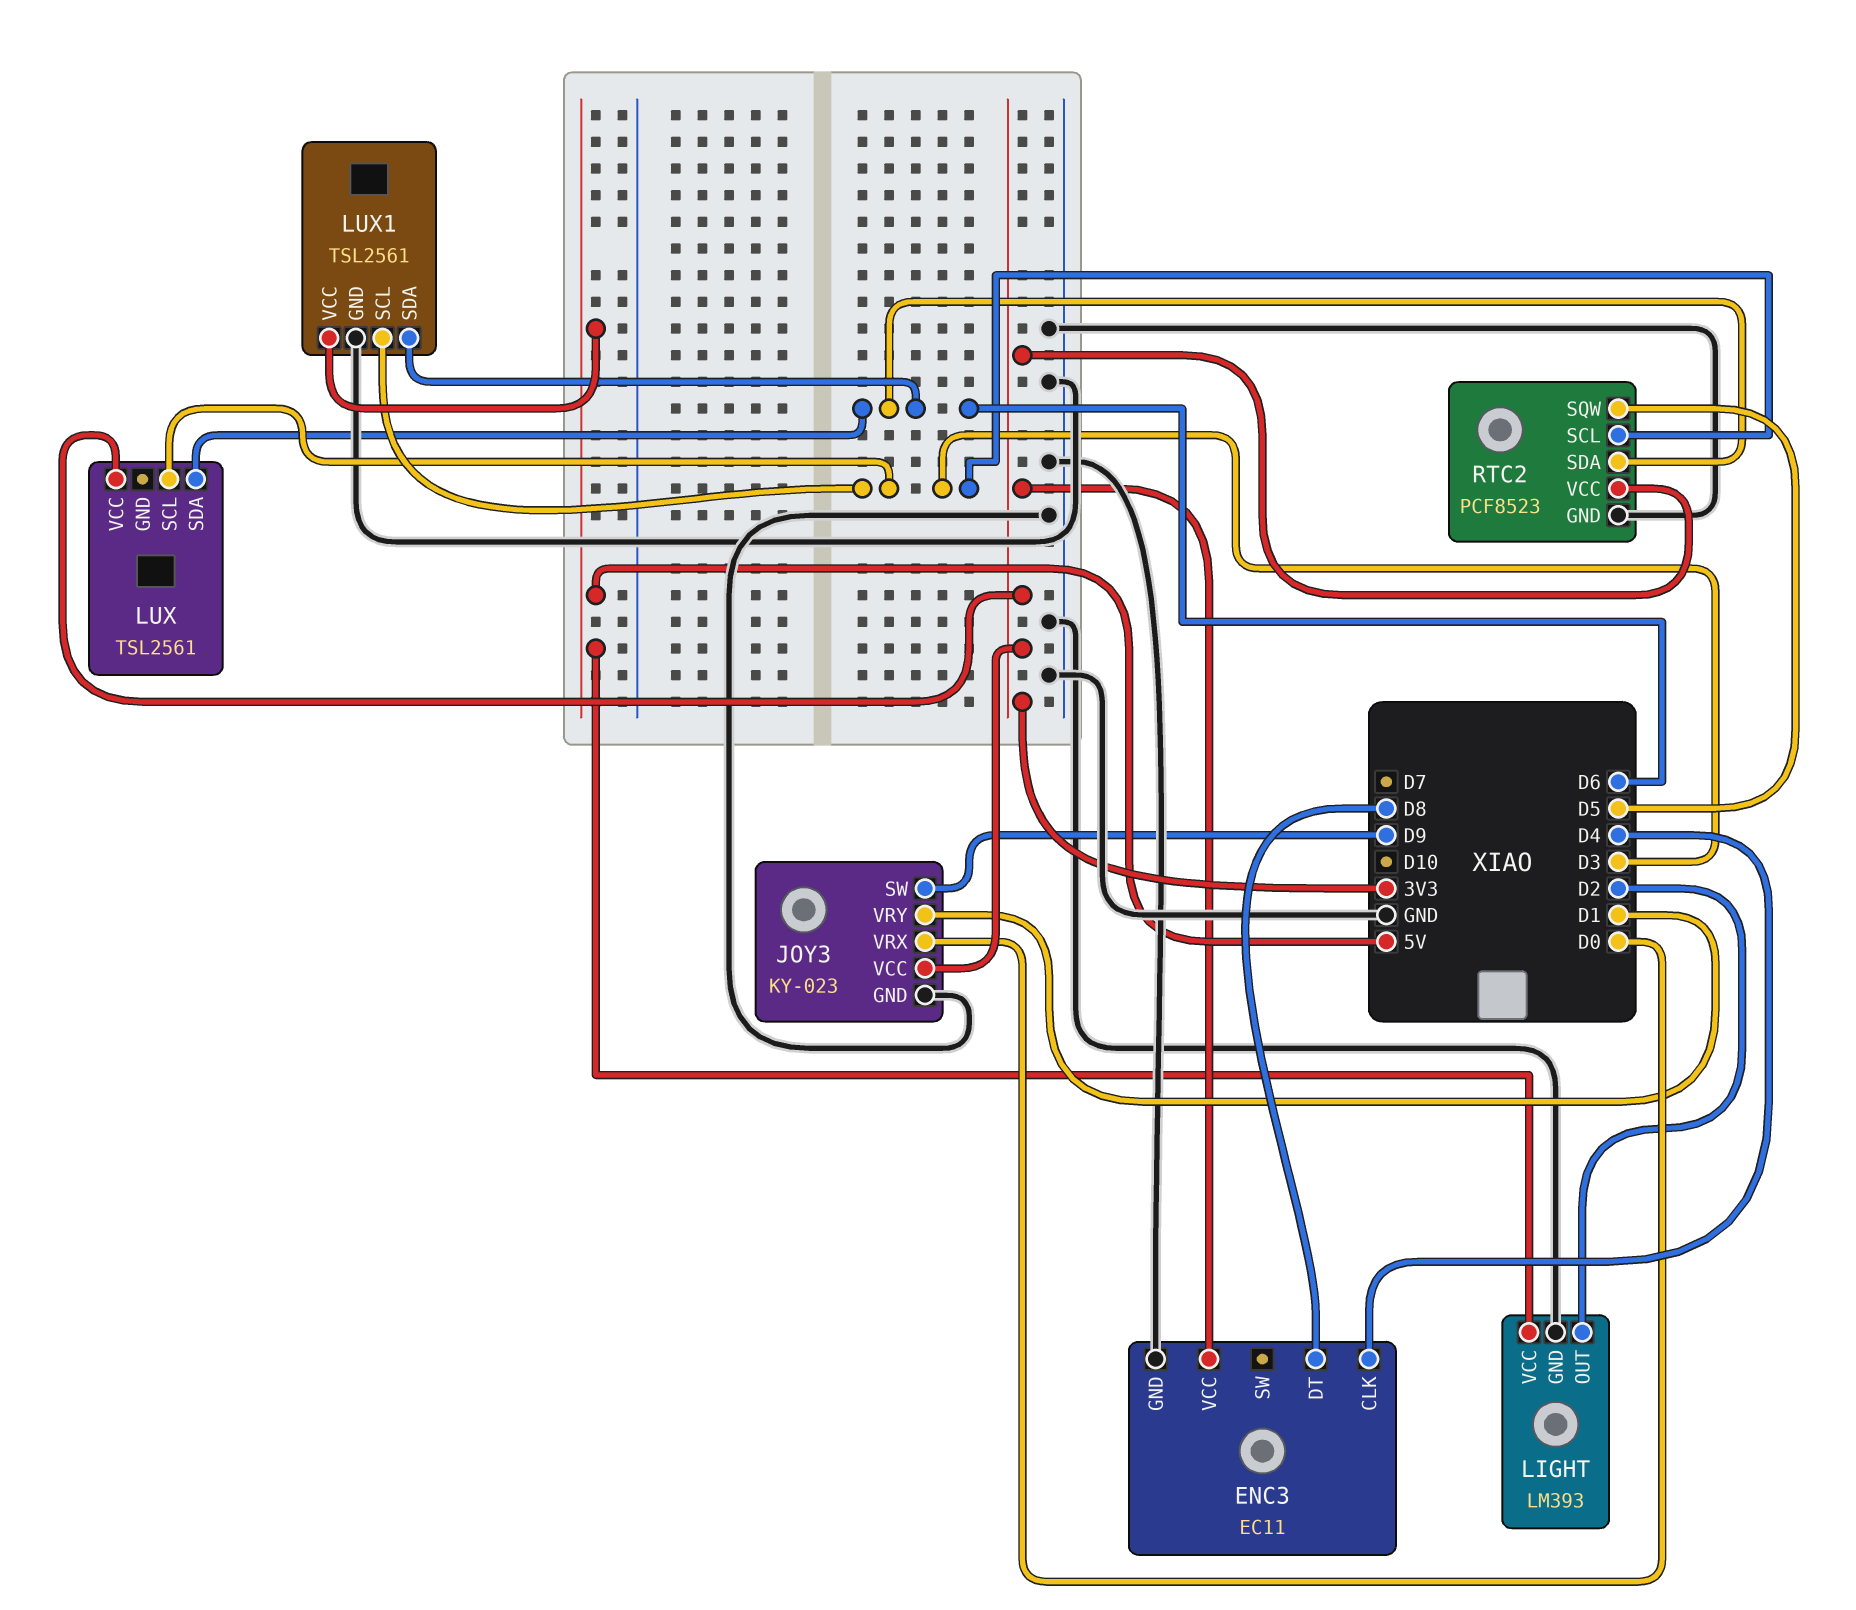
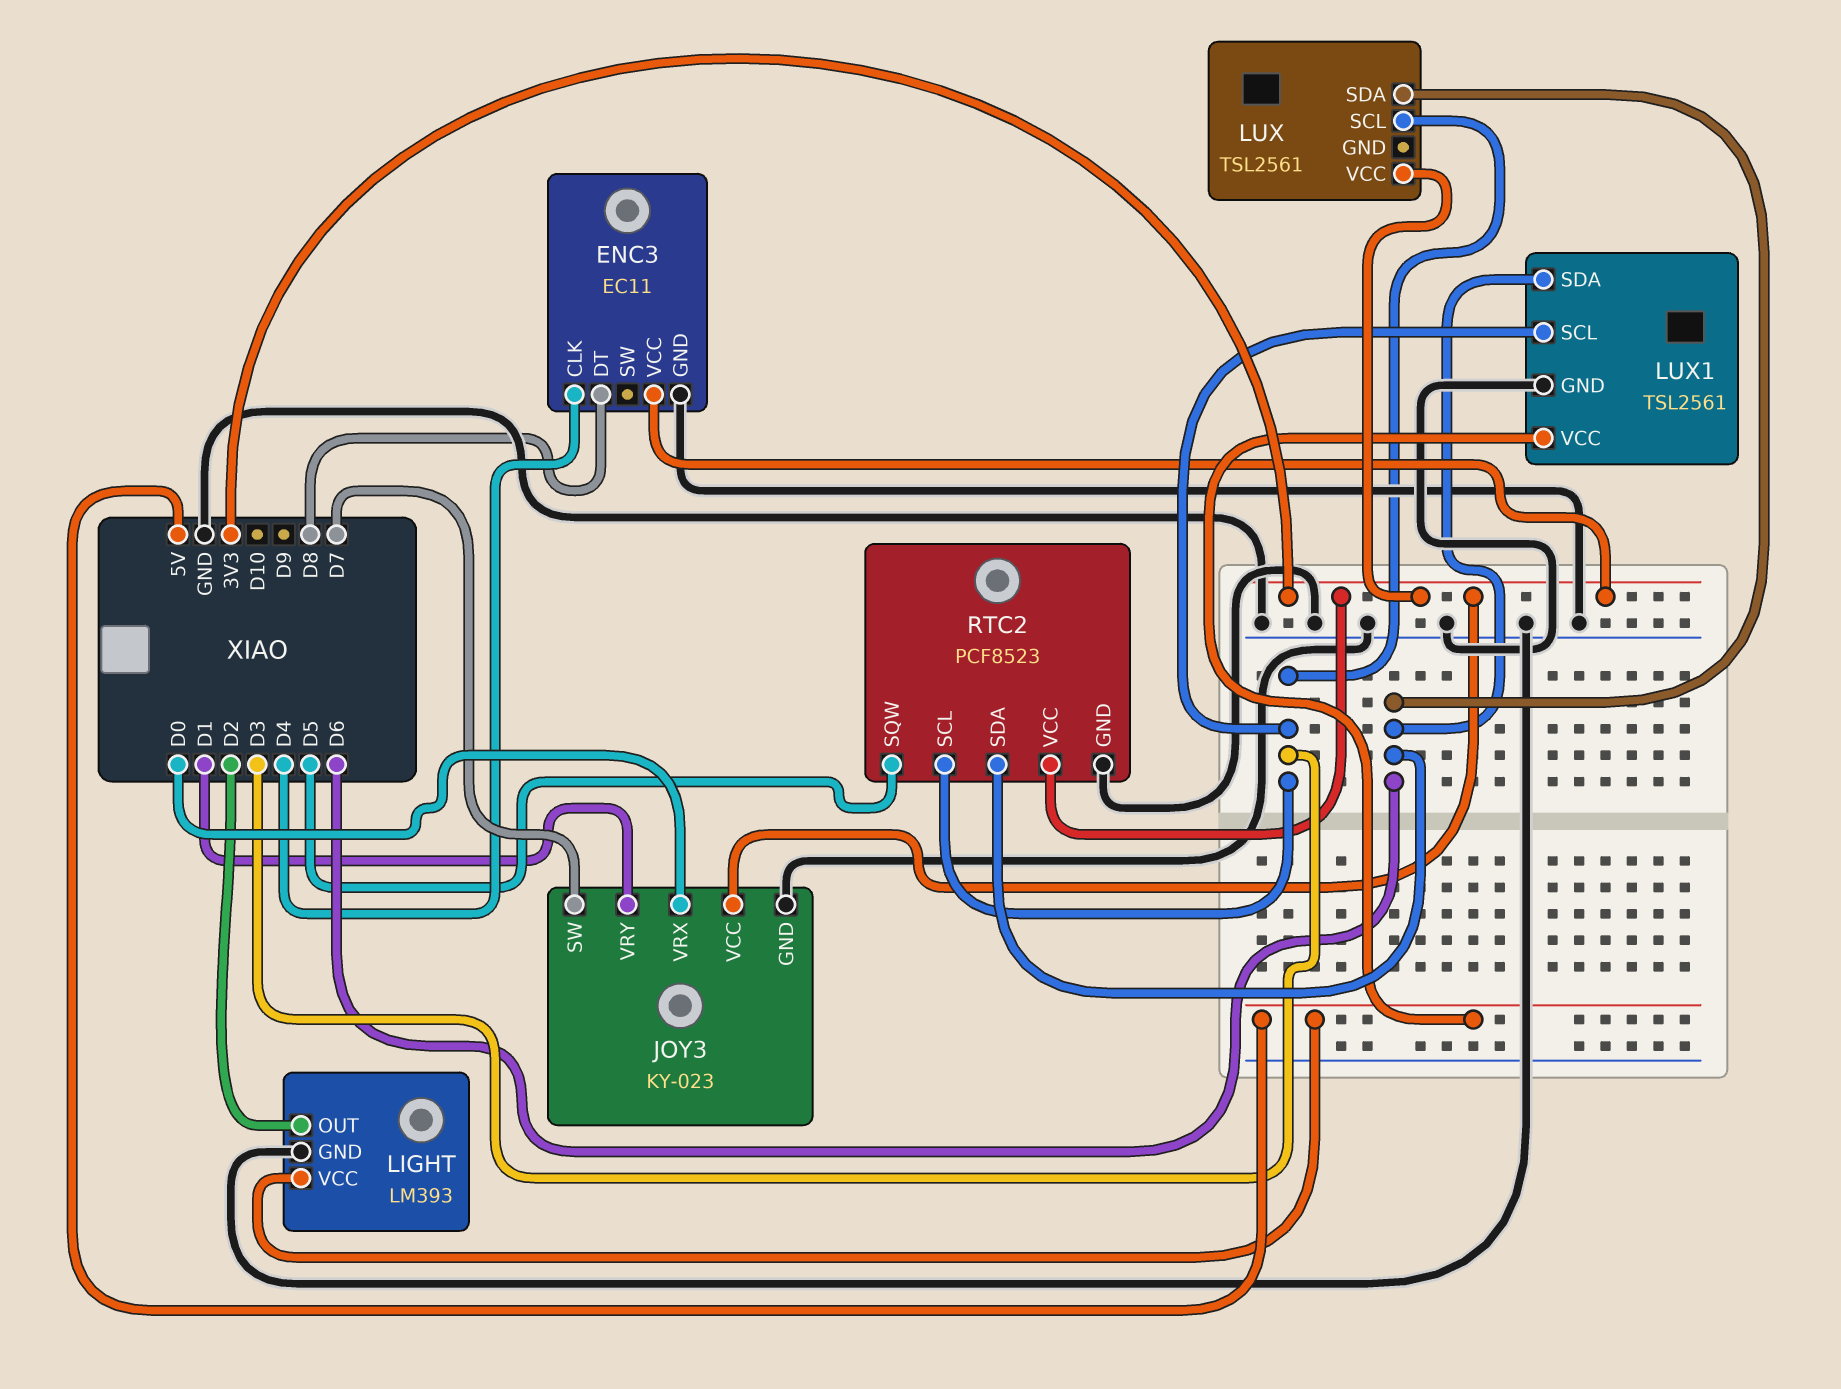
JOY3 pin SW: D9 -> D7

